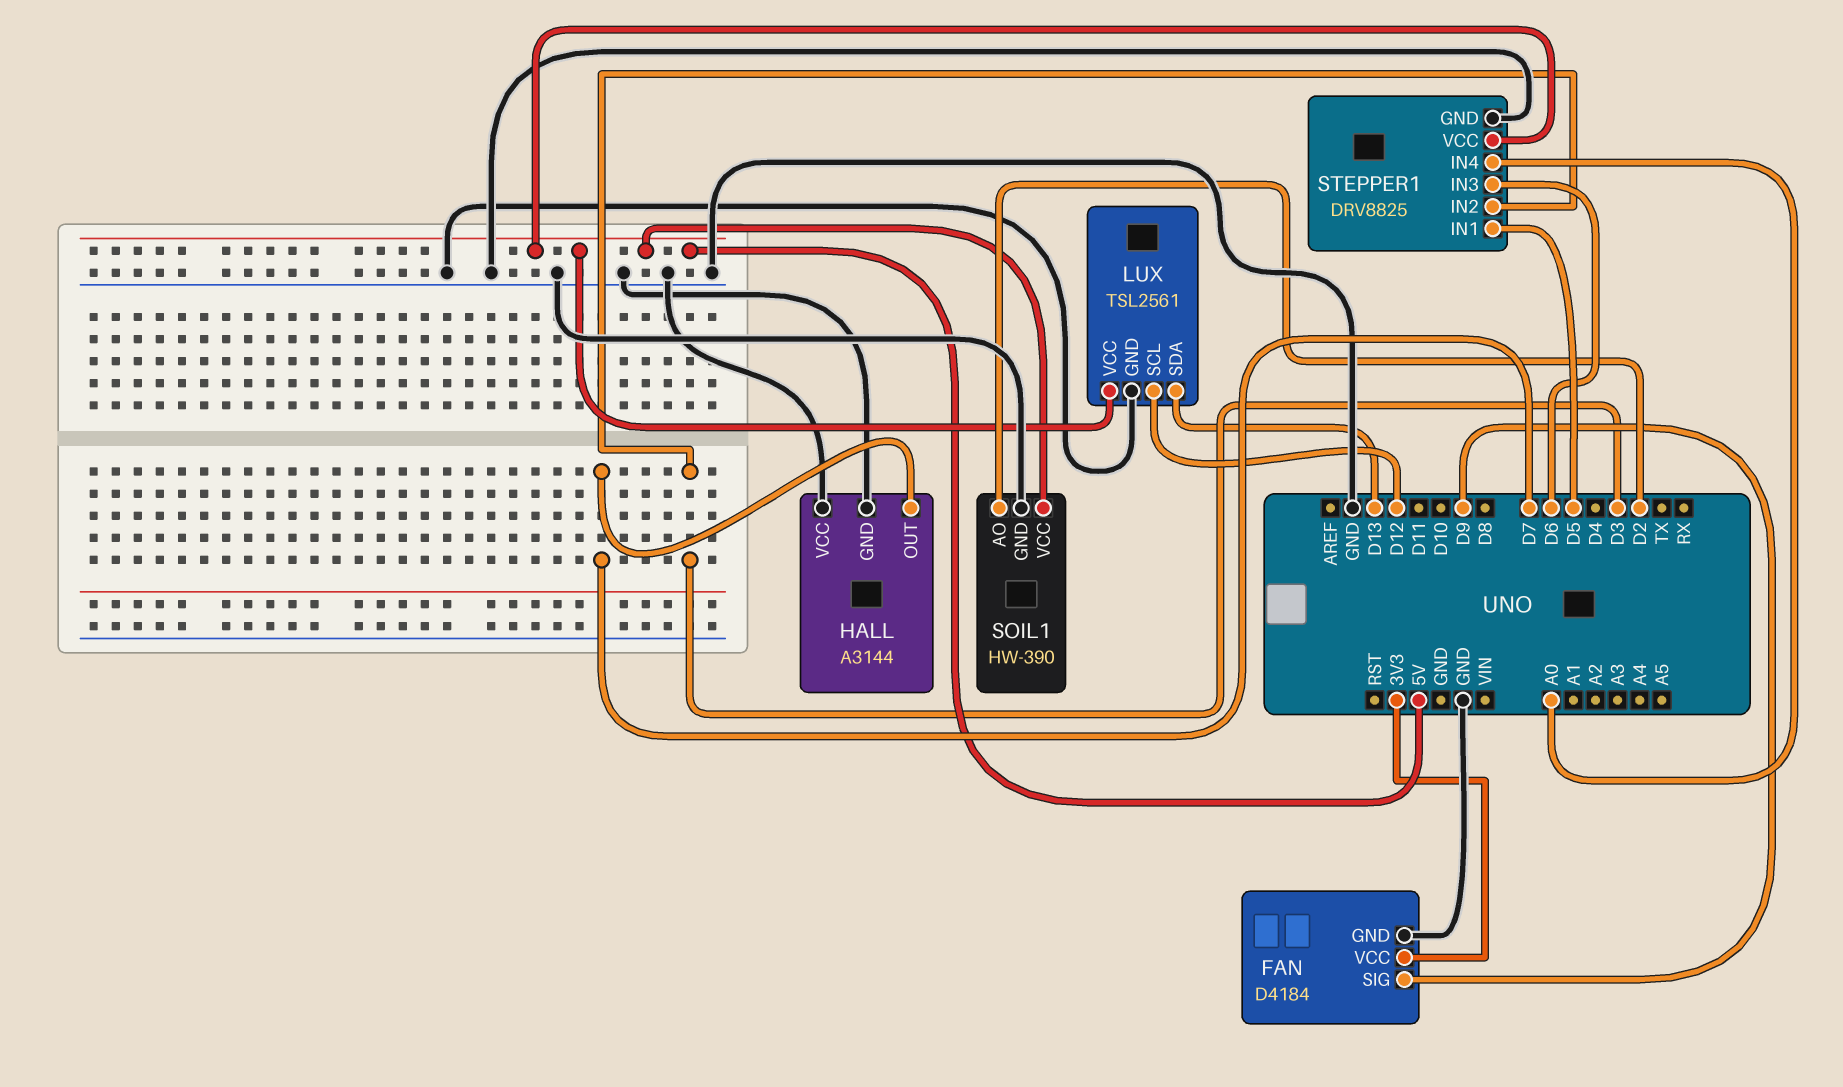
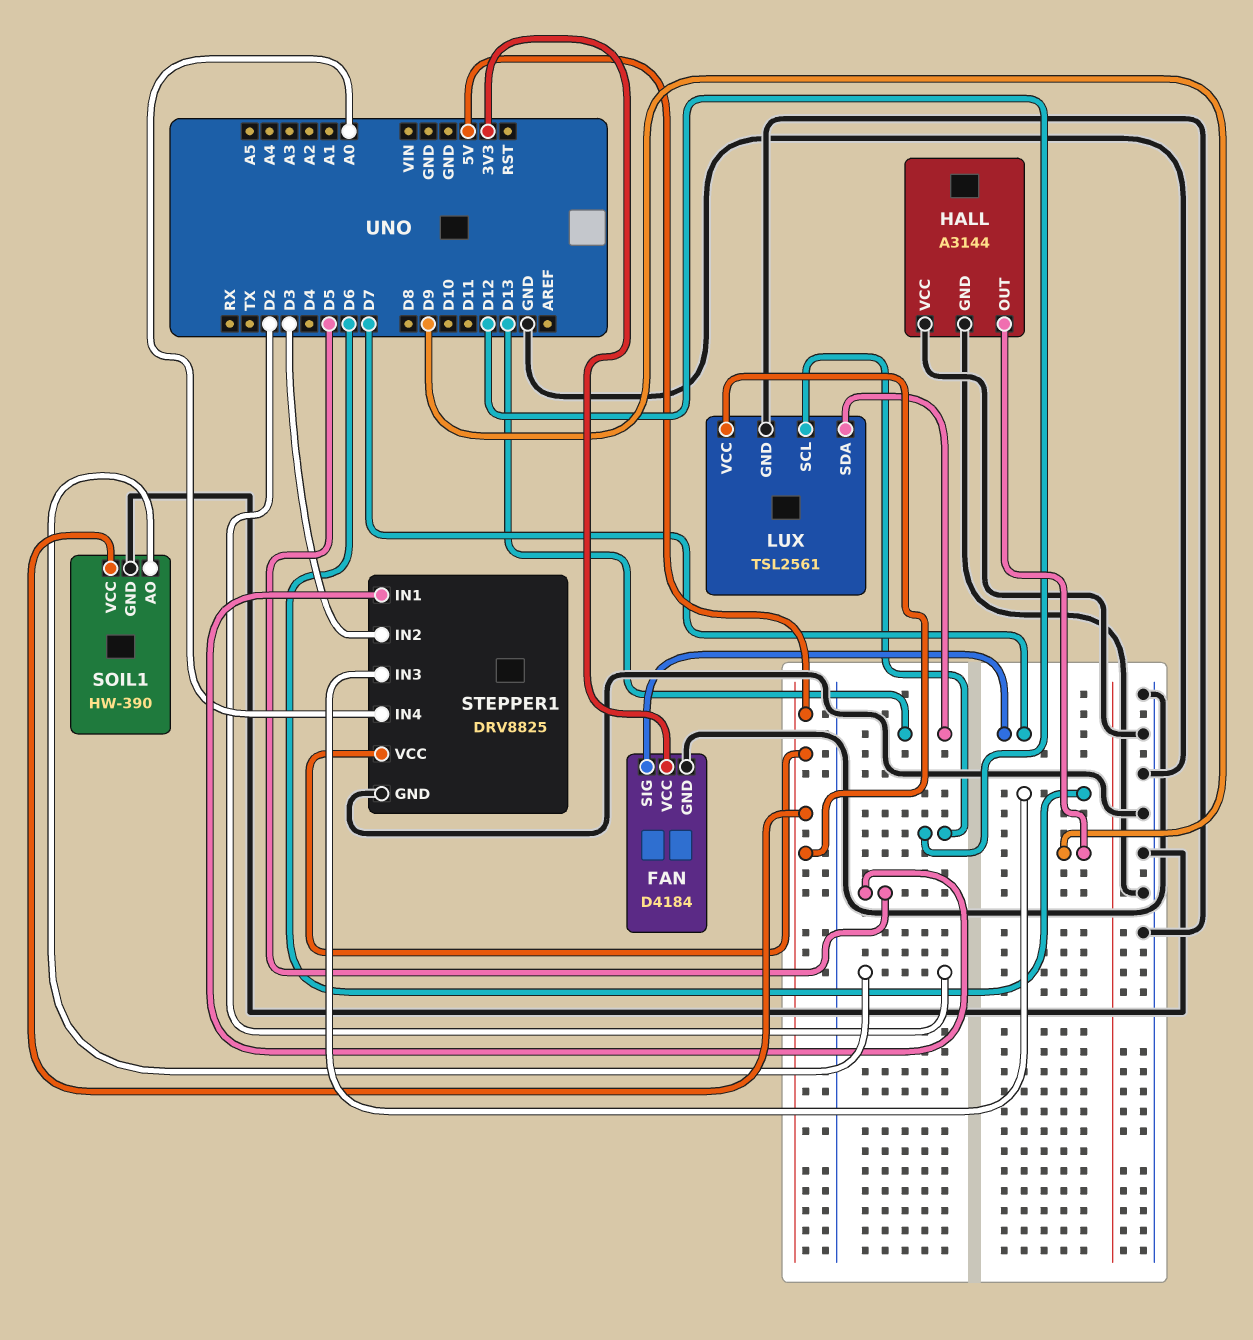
FAN pin SIG: D9 -> D7
HALL pin OUT: D7 -> D9

